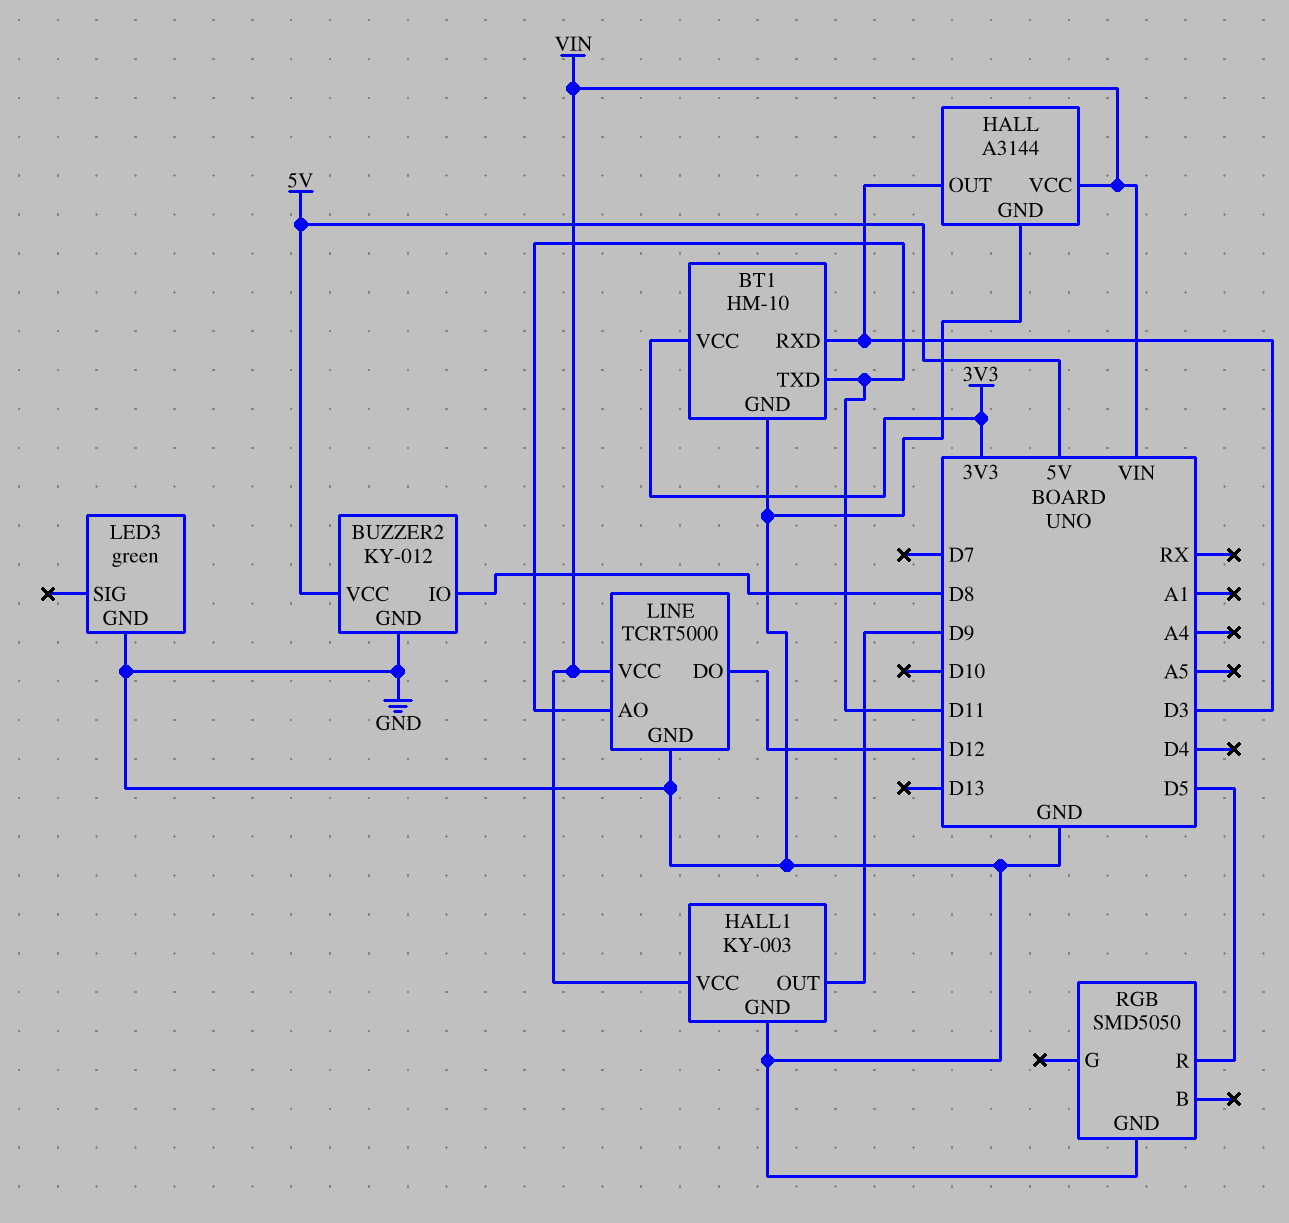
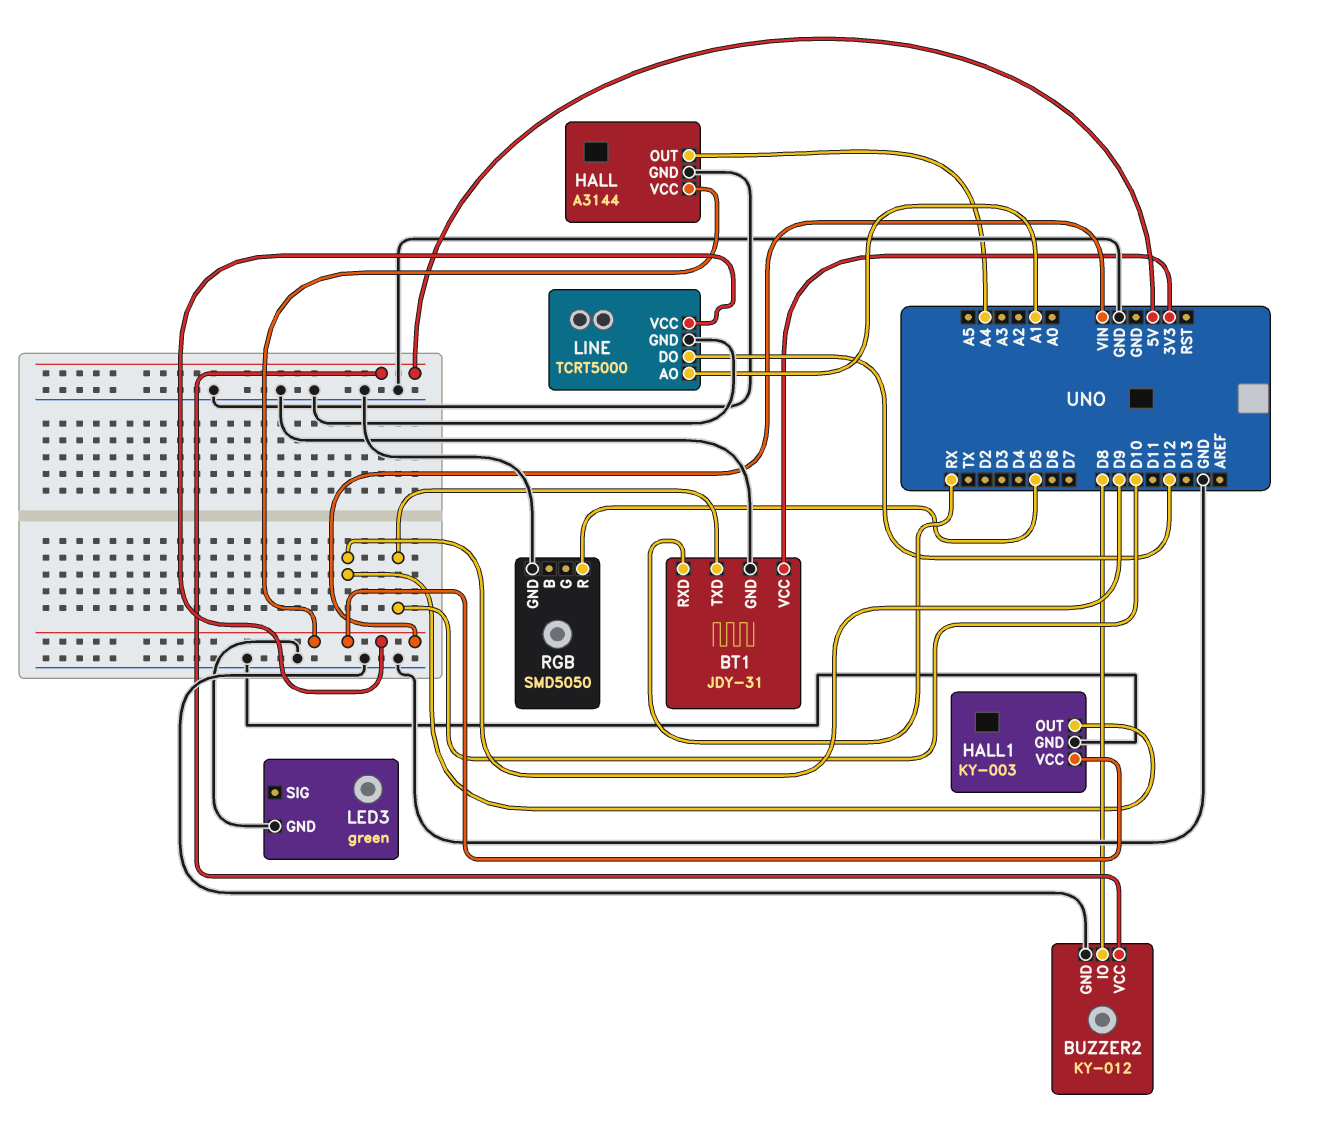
BT1: HM-10 -> JDY-31
BT1 pin RXD: D3 -> RX
BT1 pin TXD: D11 -> D10
HALL pin OUT: D3 -> A4
LINE pin AO: D11 -> A1

